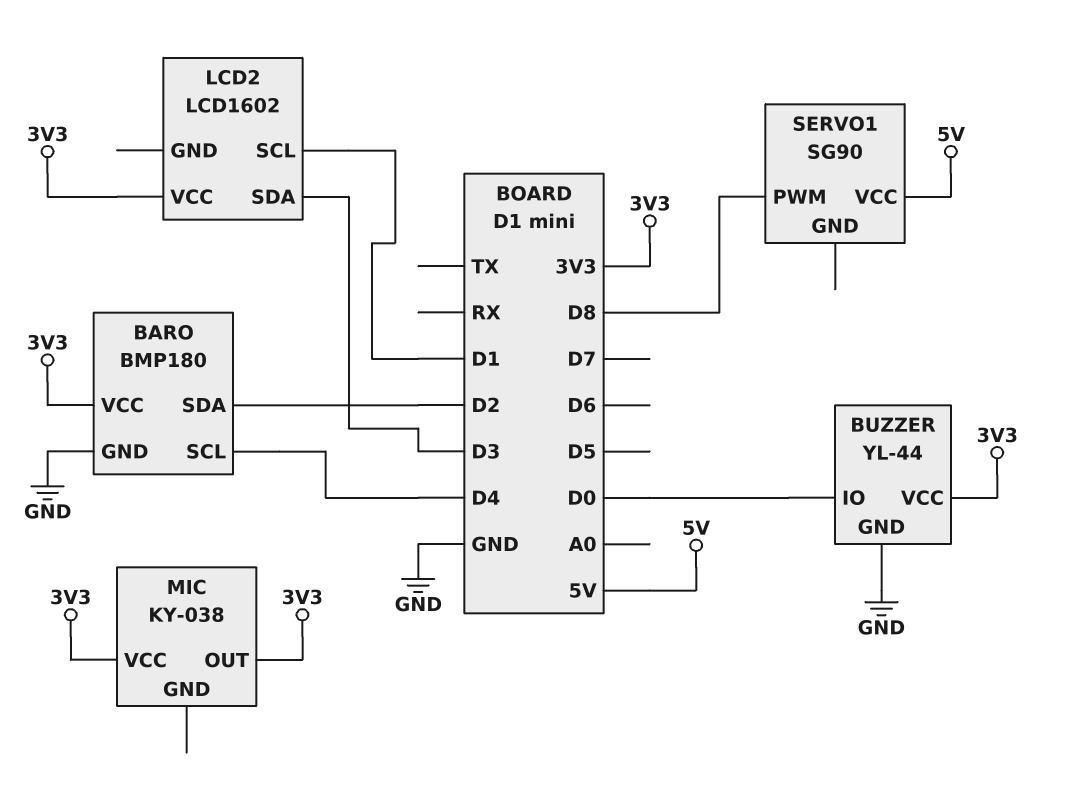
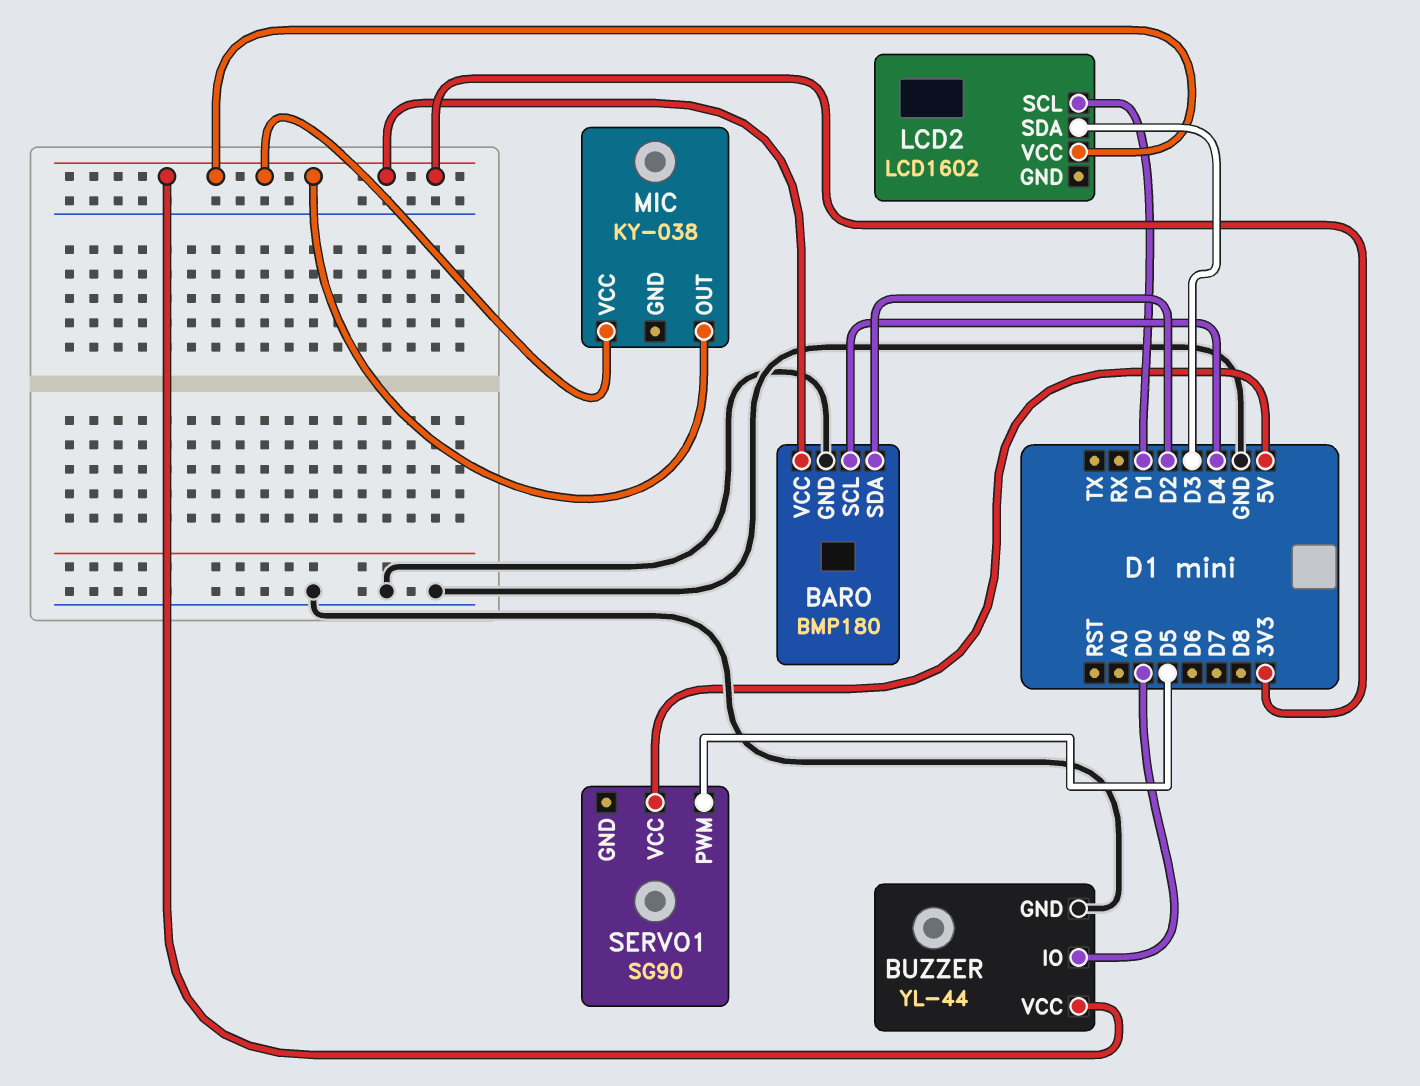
SERVO1 pin PWM: D8 -> D5

